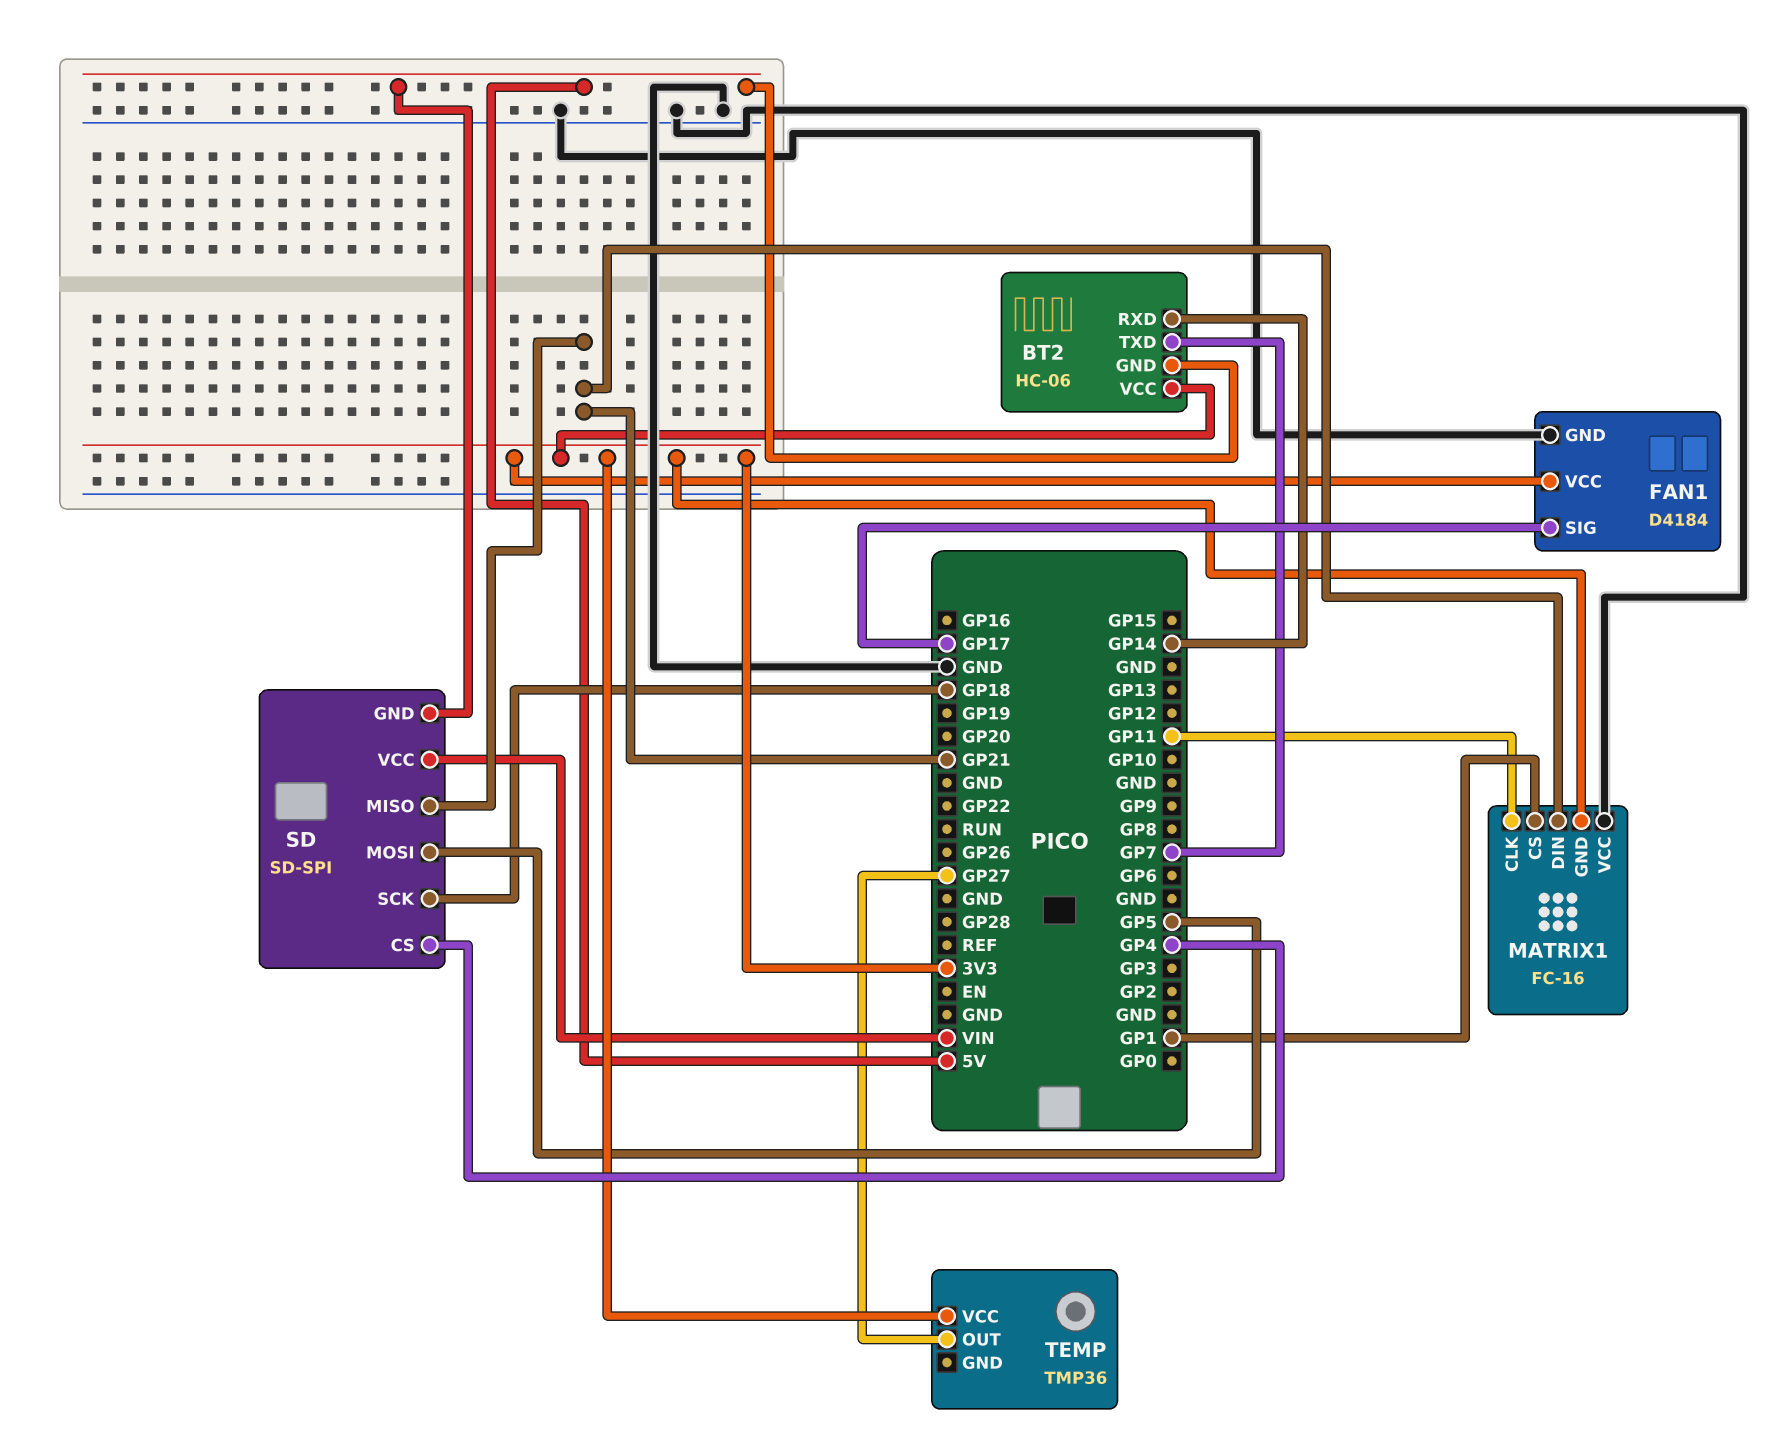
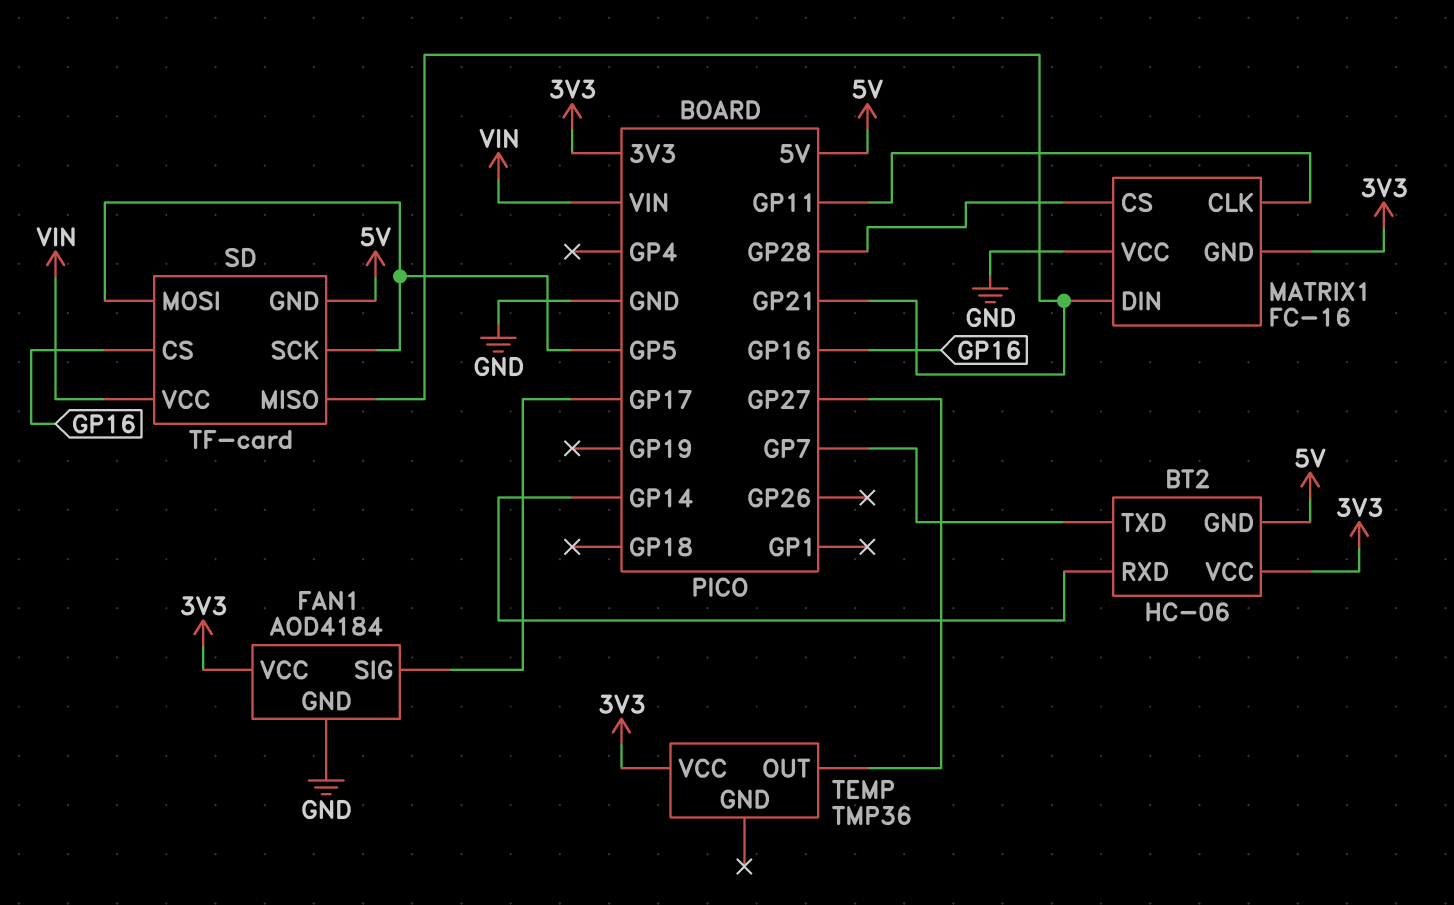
FAN1: D4184 -> AOD4184
MATRIX1 pin CS: GP1 -> GP28
SD: SD-SPI -> TF-card
SD pin CS: GP4 -> GP16
SD pin SCK: GP18 -> GP5

